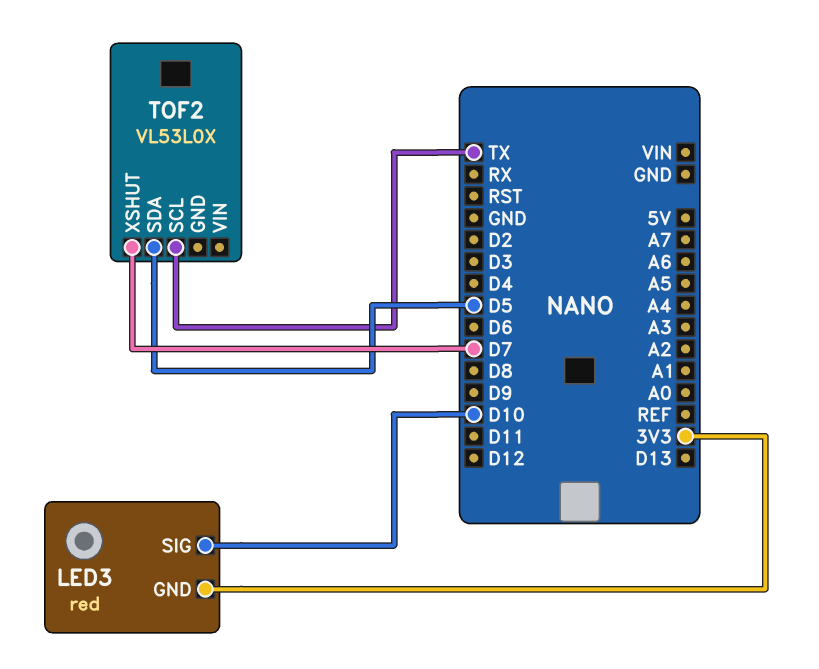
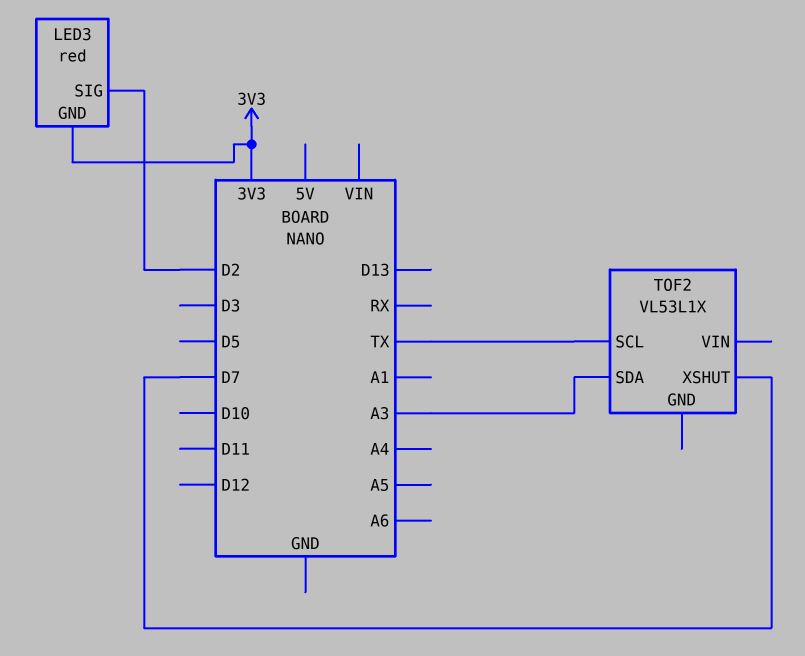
LED3 pin SIG: D10 -> D2
TOF2: VL53L0X -> VL53L1X
TOF2 pin SDA: D5 -> A3

